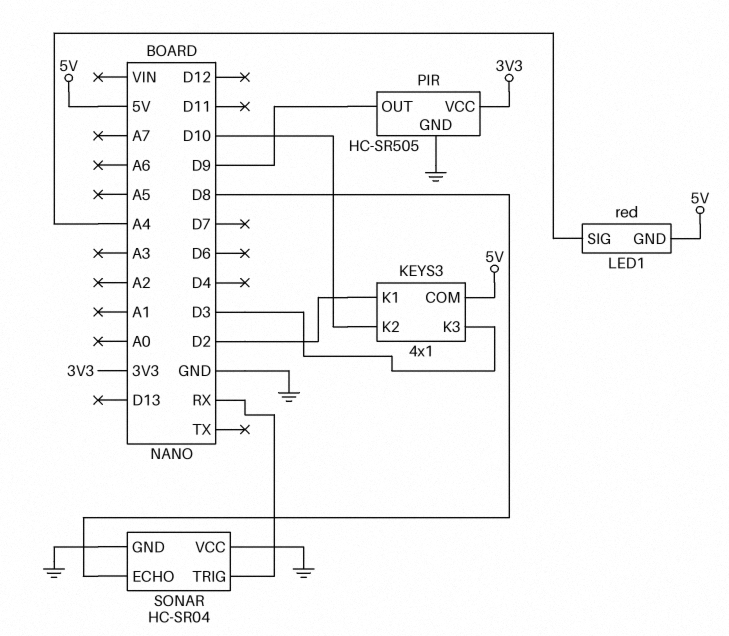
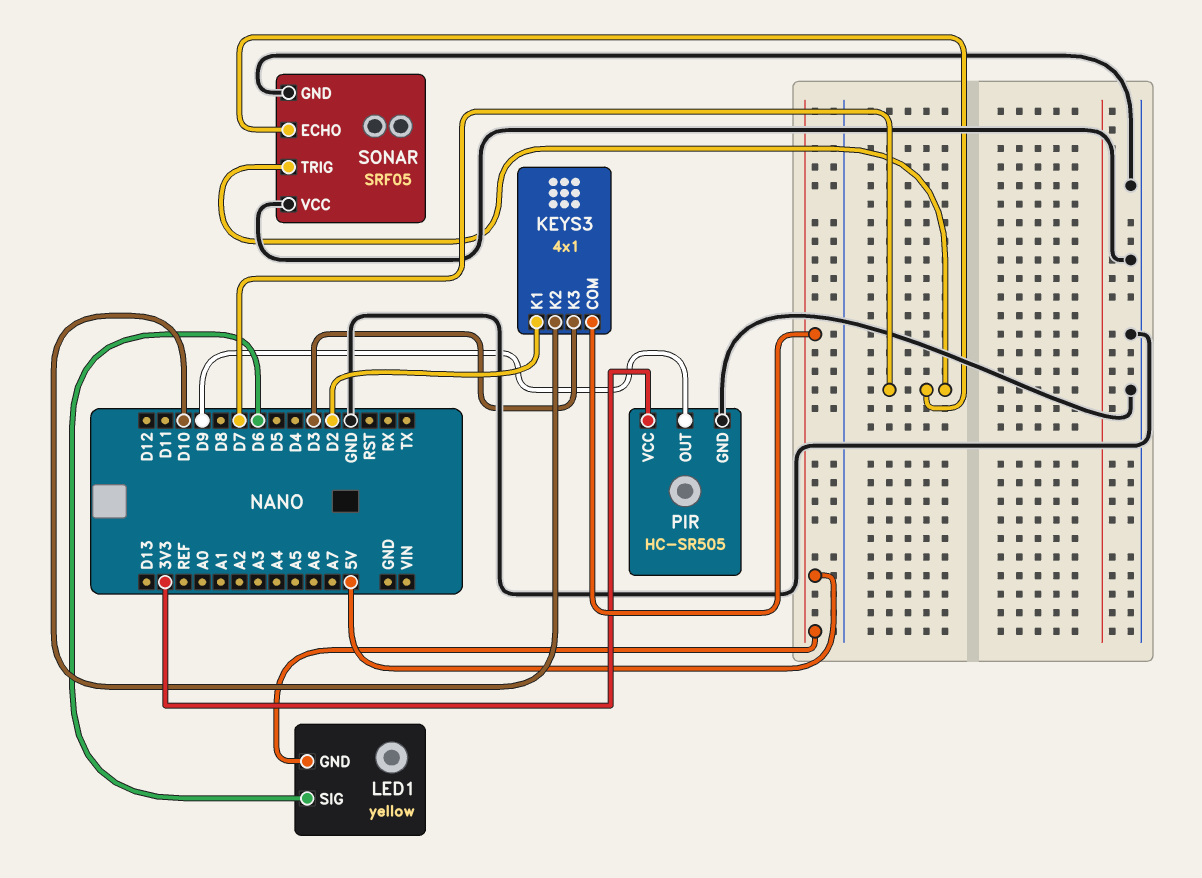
LED1: red -> yellow
LED1 pin SIG: A4 -> D6
SONAR: HC-SR04 -> SRF05
SONAR pin ECHO: D8 -> D7
SONAR pin TRIG: RX -> D7

